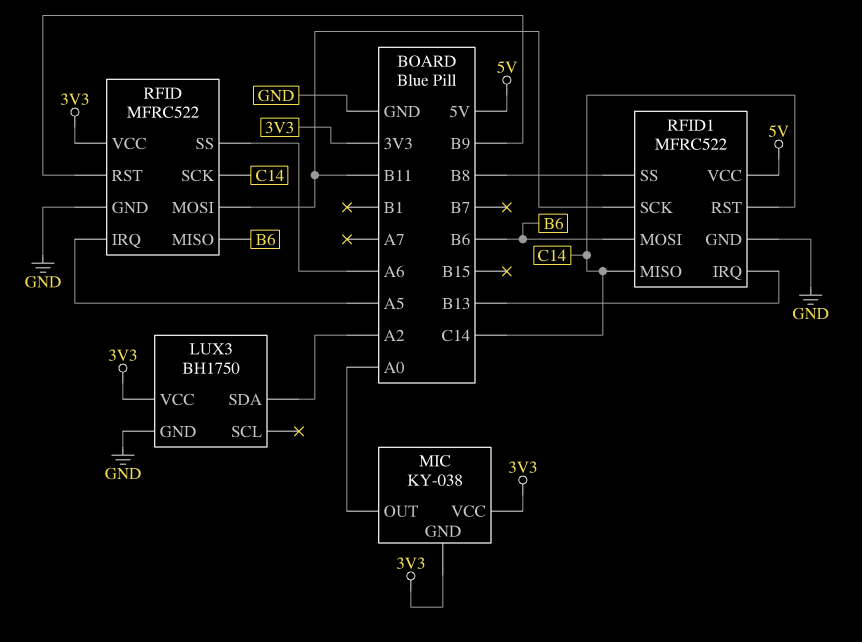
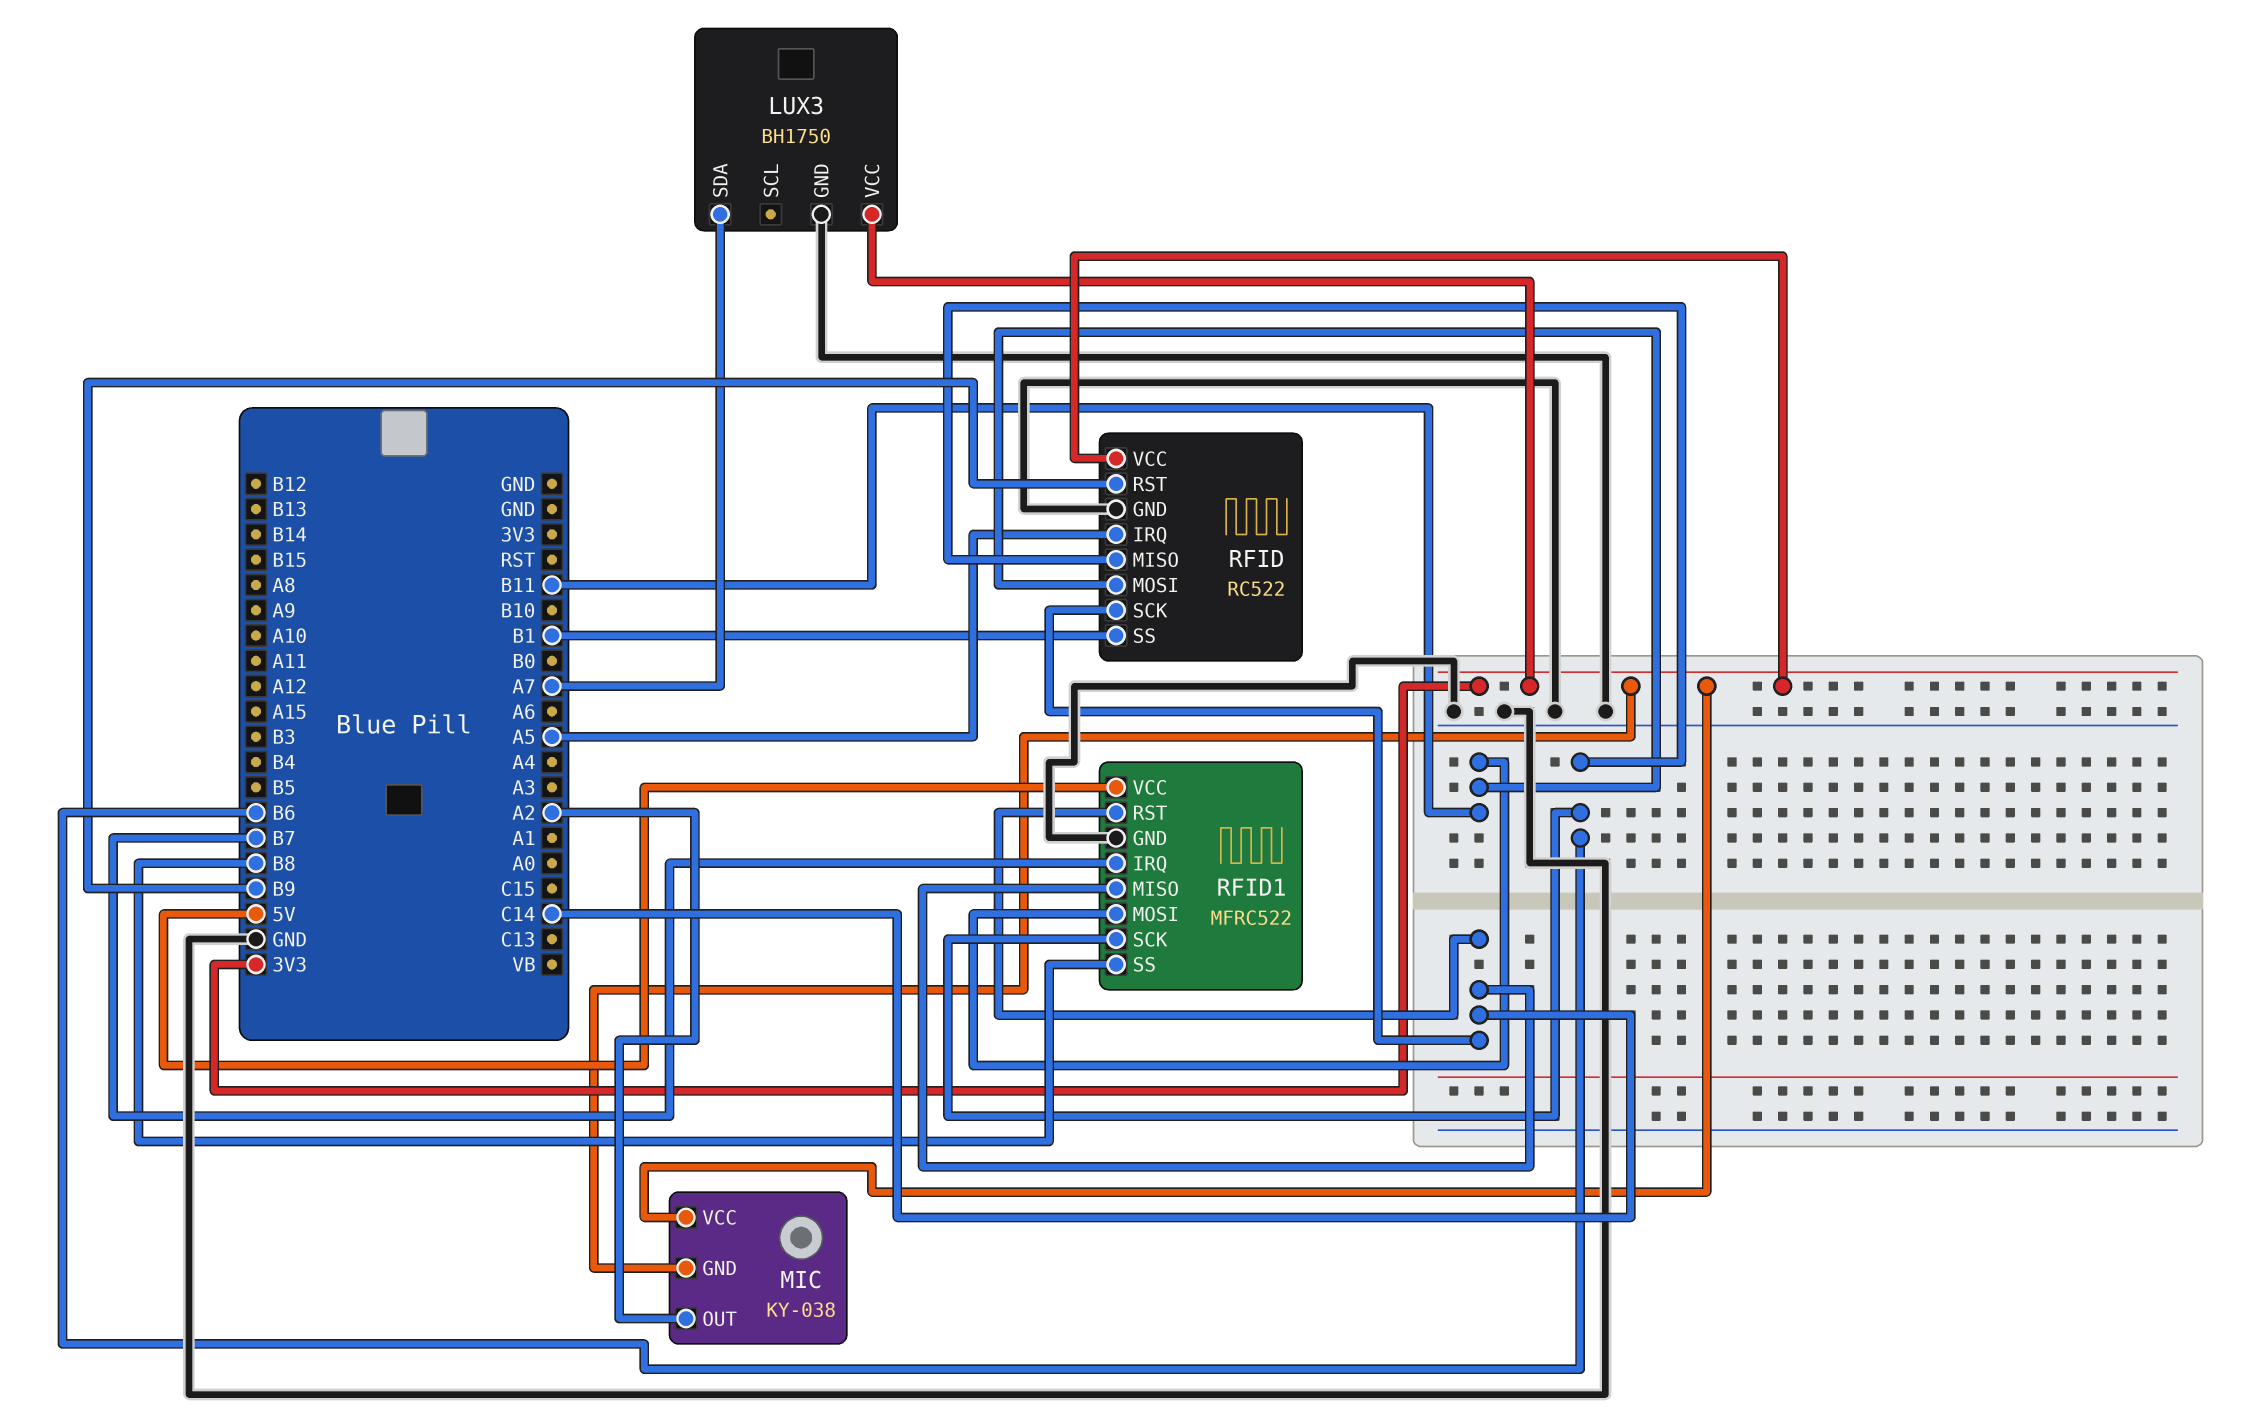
LUX3 pin SDA: A2 -> A7
MIC pin OUT: A0 -> A2
RFID: MFRC522 -> RC522
RFID pin SS: A6 -> B1
RFID1 pin IRQ: B13 -> B7
RFID1 pin MOSI: B6 -> B11
RFID1 pin SCK: B11 -> B6

